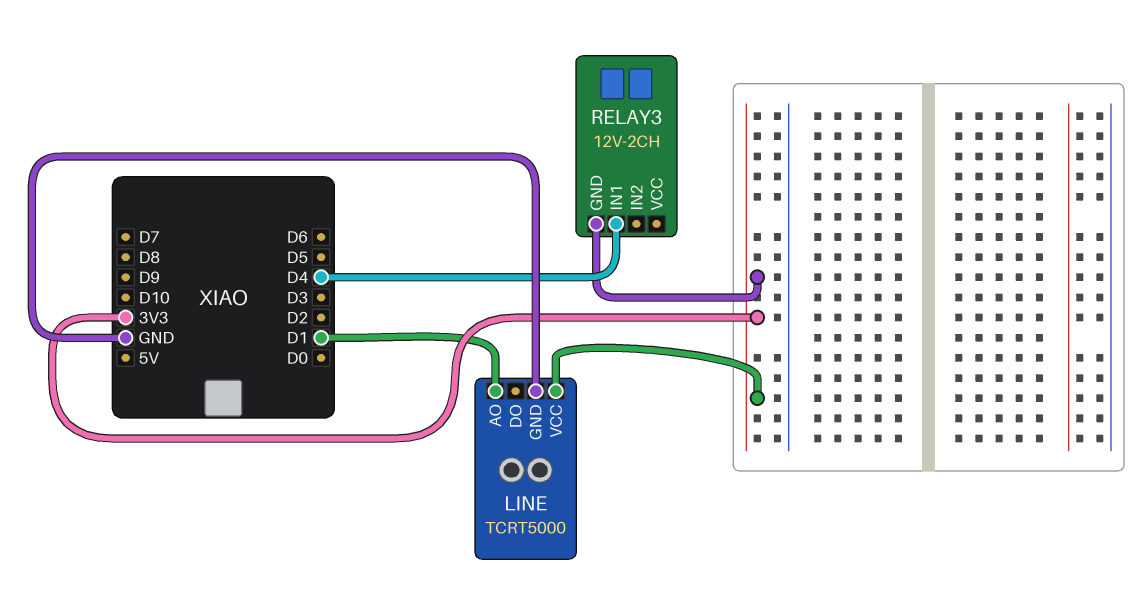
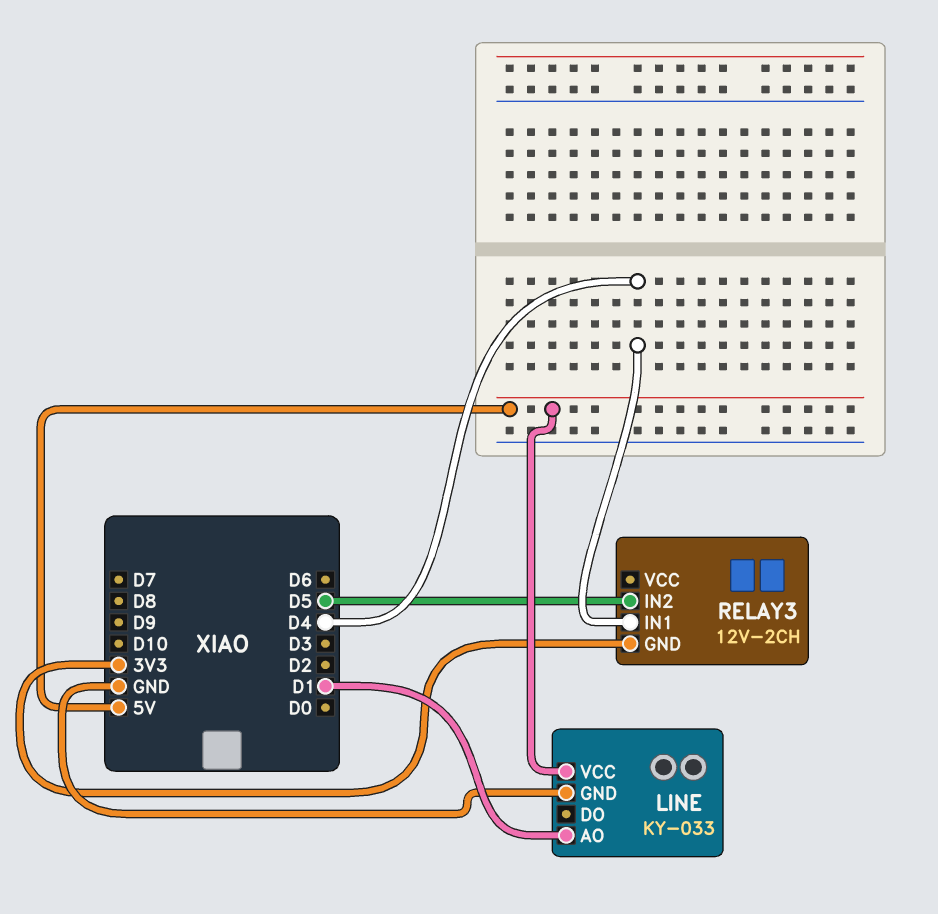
LINE: TCRT5000 -> KY-033
LINE pin VCC: 3V3 -> 5V
RELAY3 pin IN2: none -> D5

